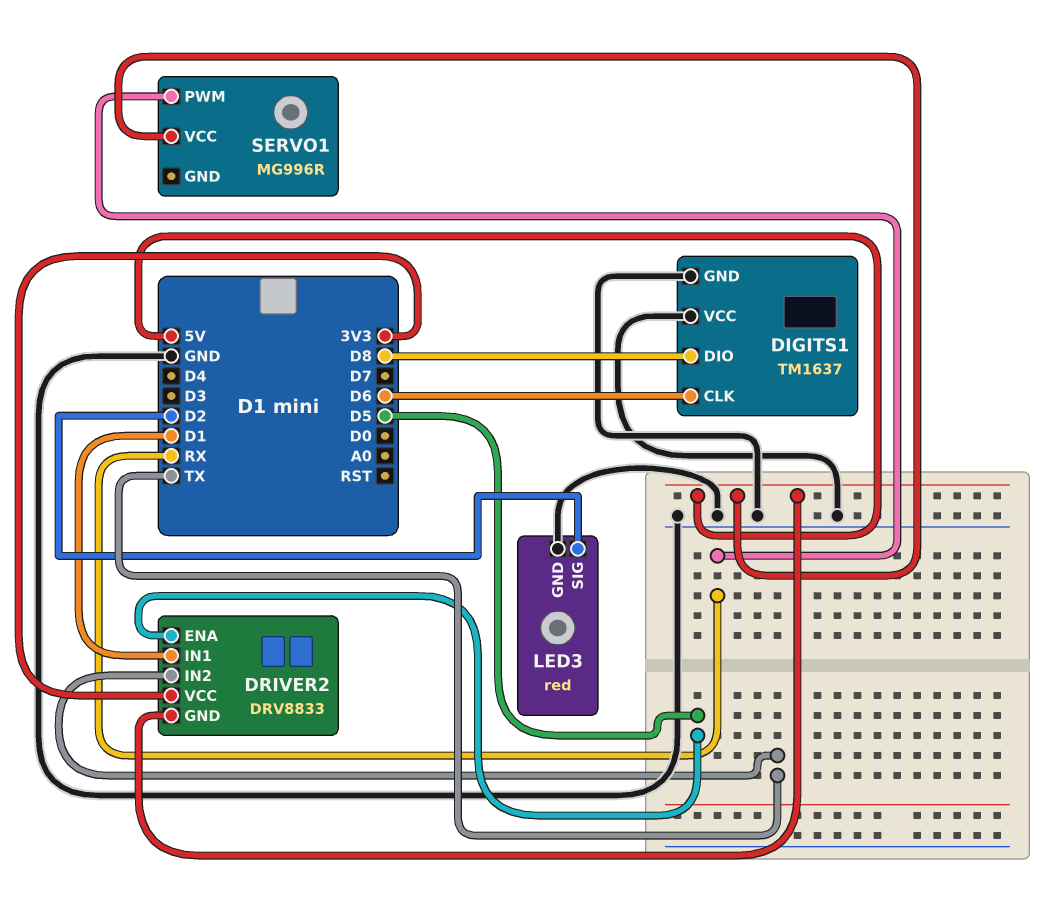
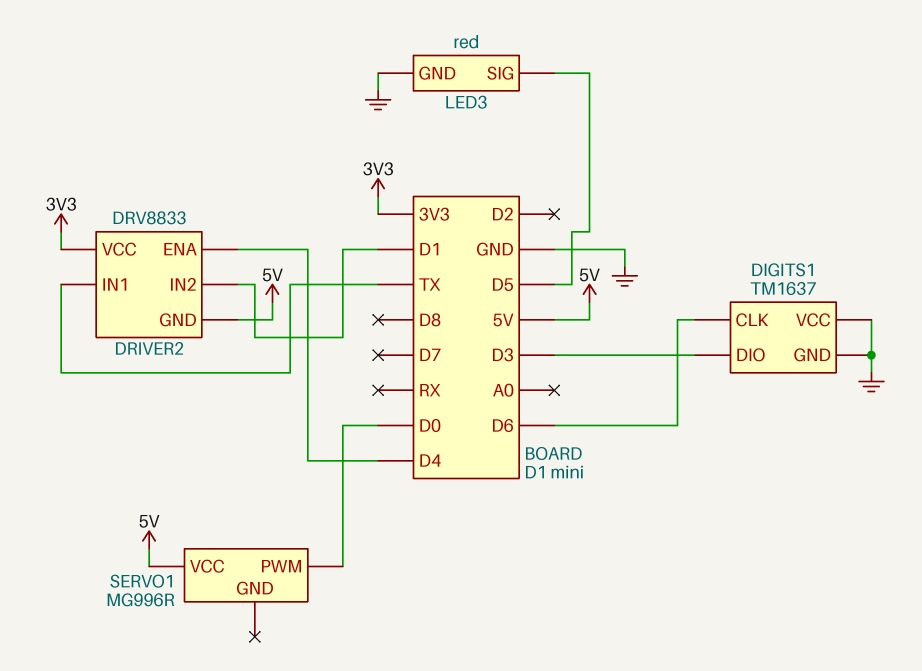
DIGITS1 pin DIO: D8 -> D3
DRIVER2 pin ENA: D5 -> D4
DRIVER2 pin IN1: D1 -> TX
DRIVER2 pin IN2: TX -> D1
LED3 pin SIG: D2 -> D5
SERVO1 pin PWM: RX -> D0

